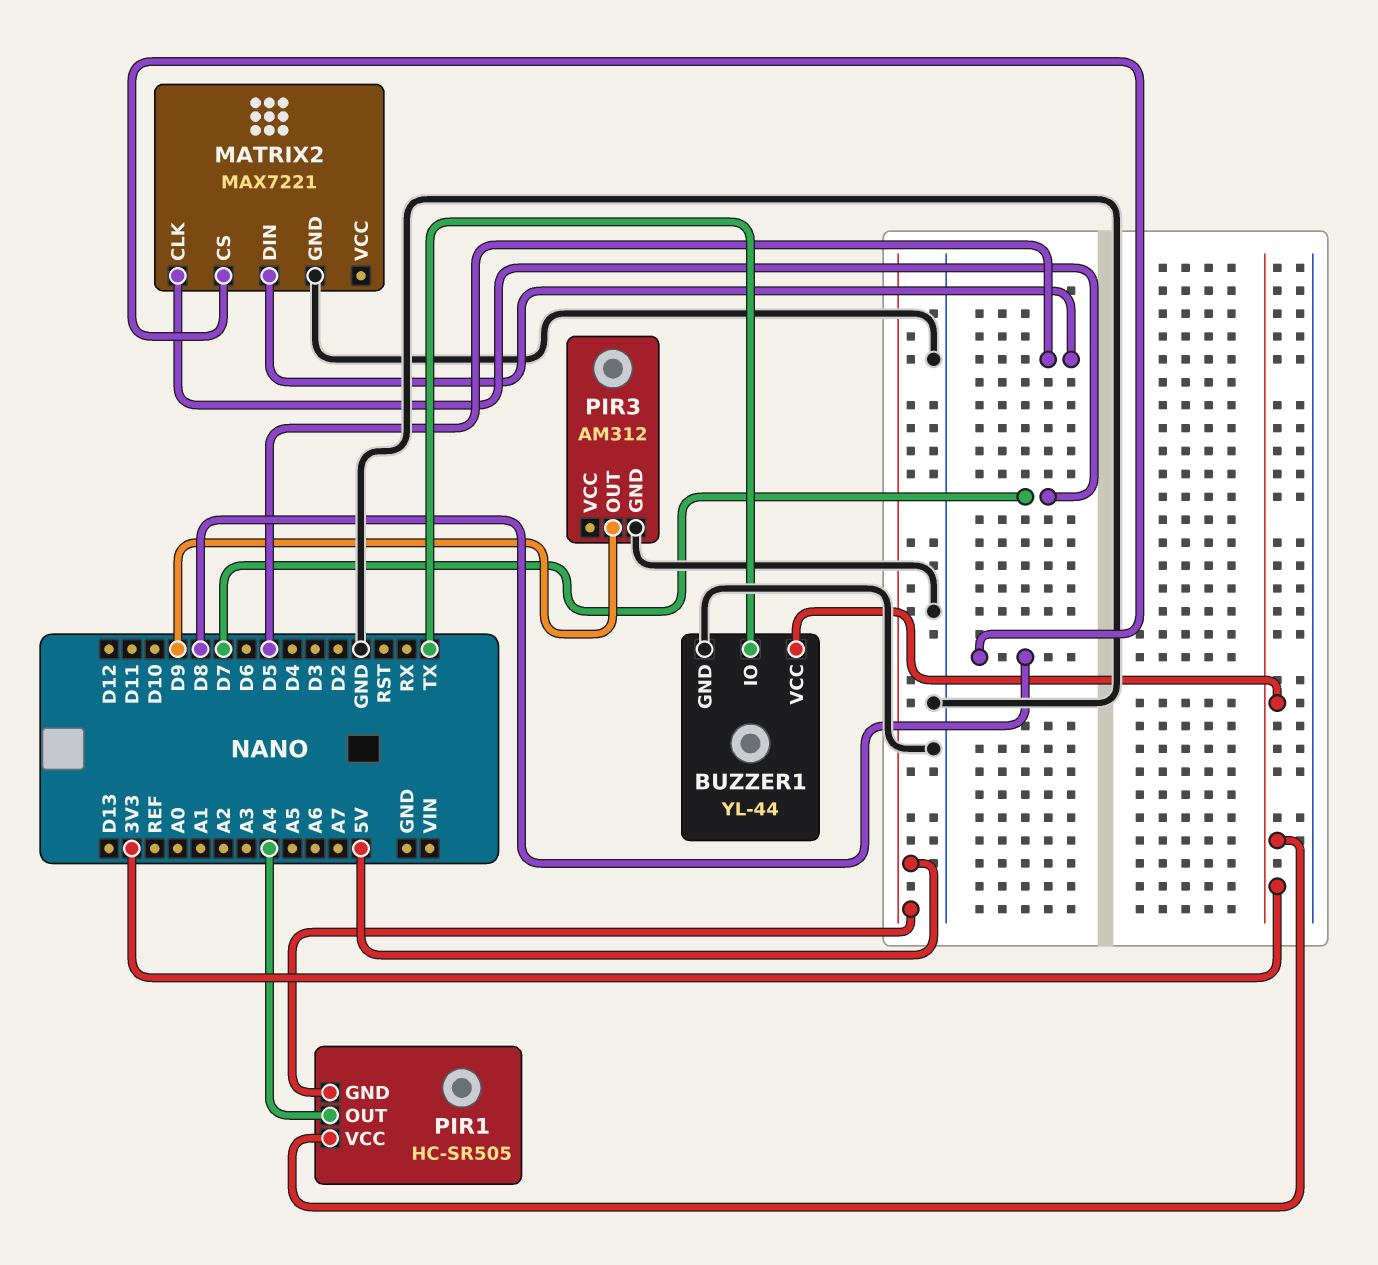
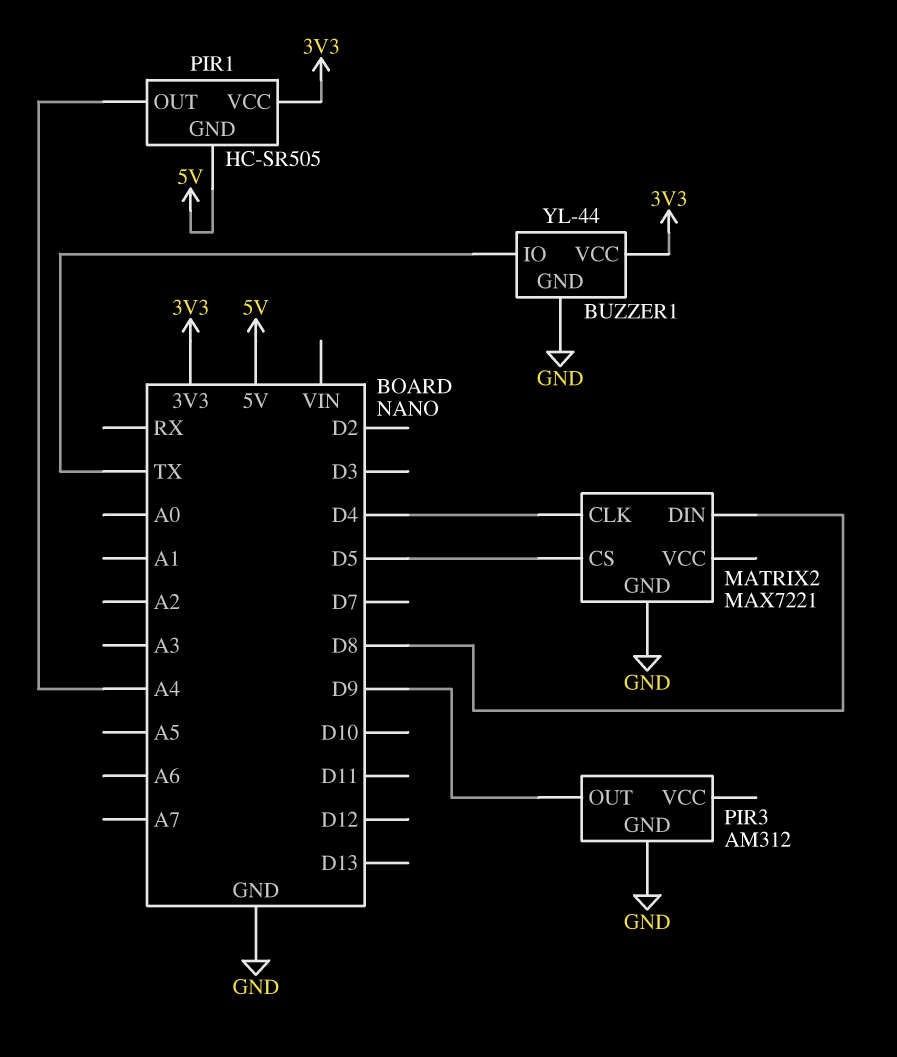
MATRIX2 pin CLK: D7 -> D4
MATRIX2 pin CS: D8 -> D5
MATRIX2 pin DIN: D5 -> D8

